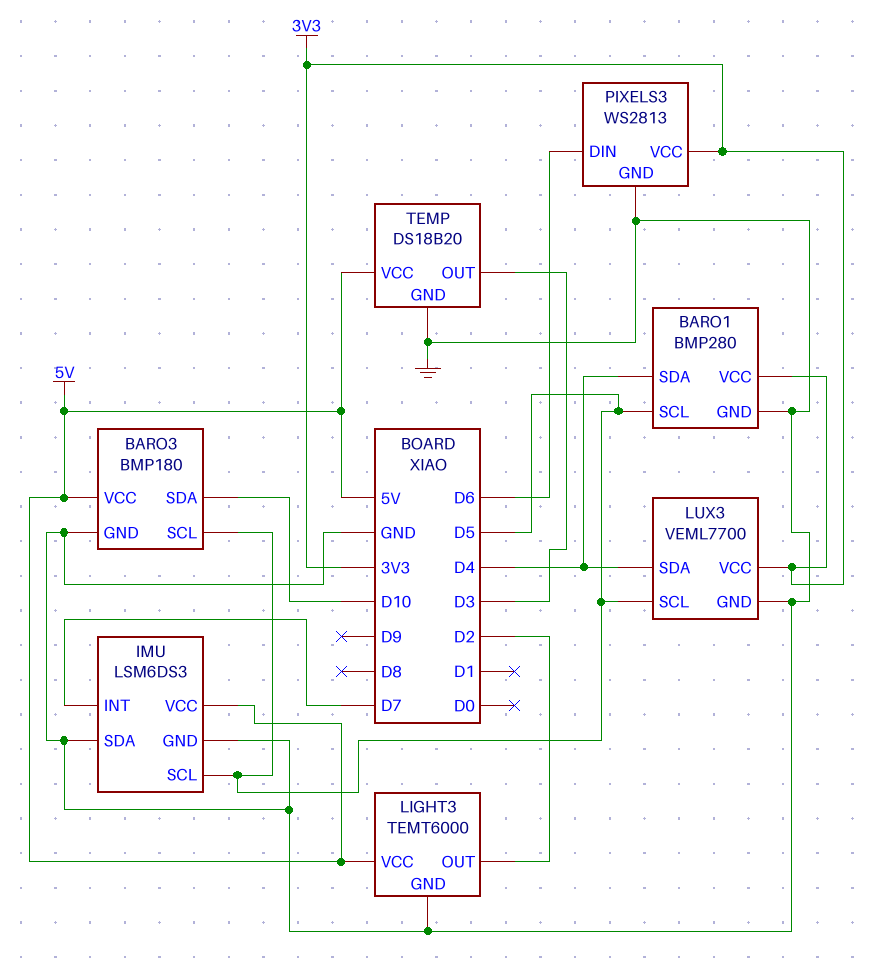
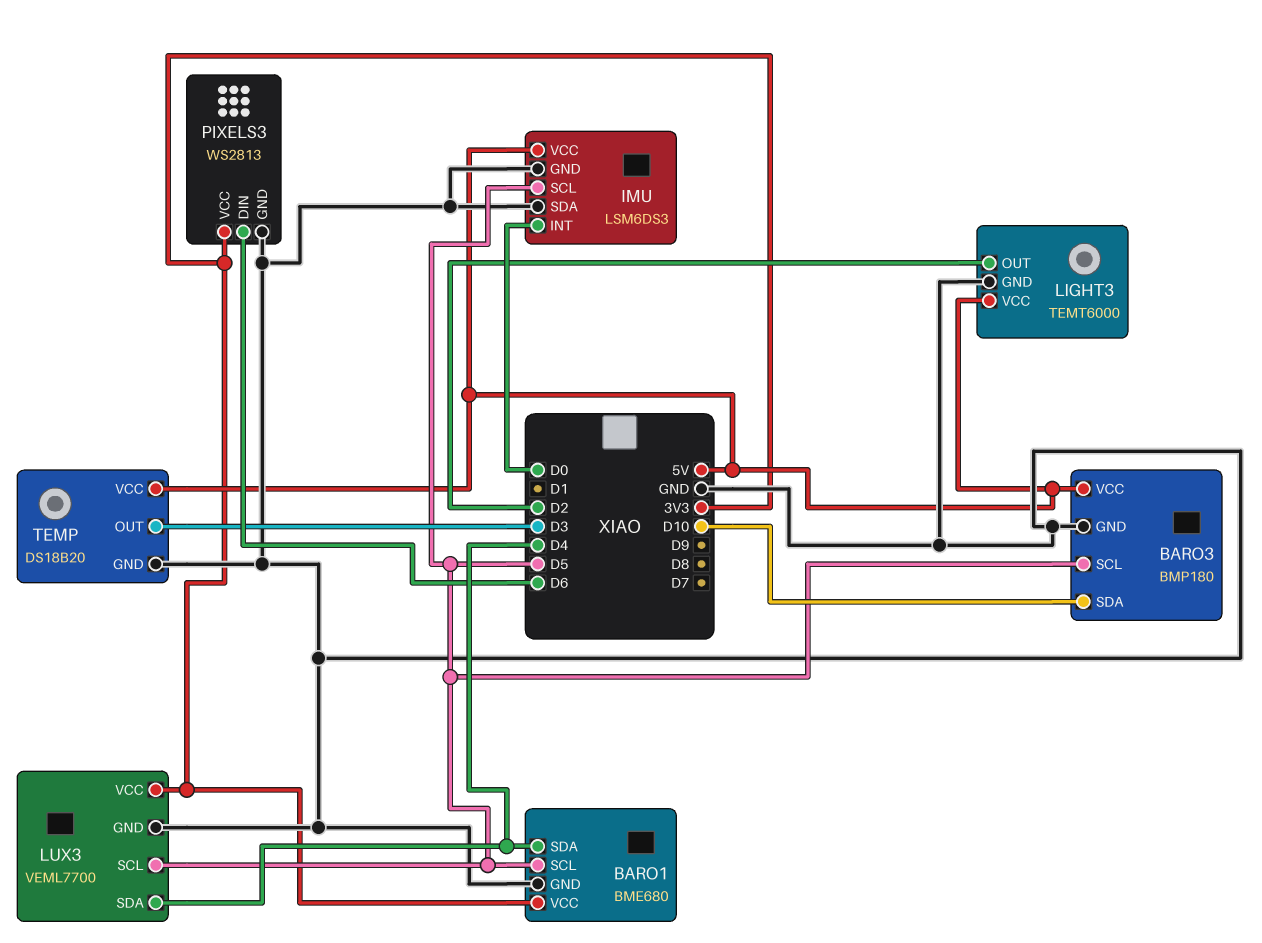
BARO1: BMP280 -> BME680
IMU pin INT: D7 -> D0

